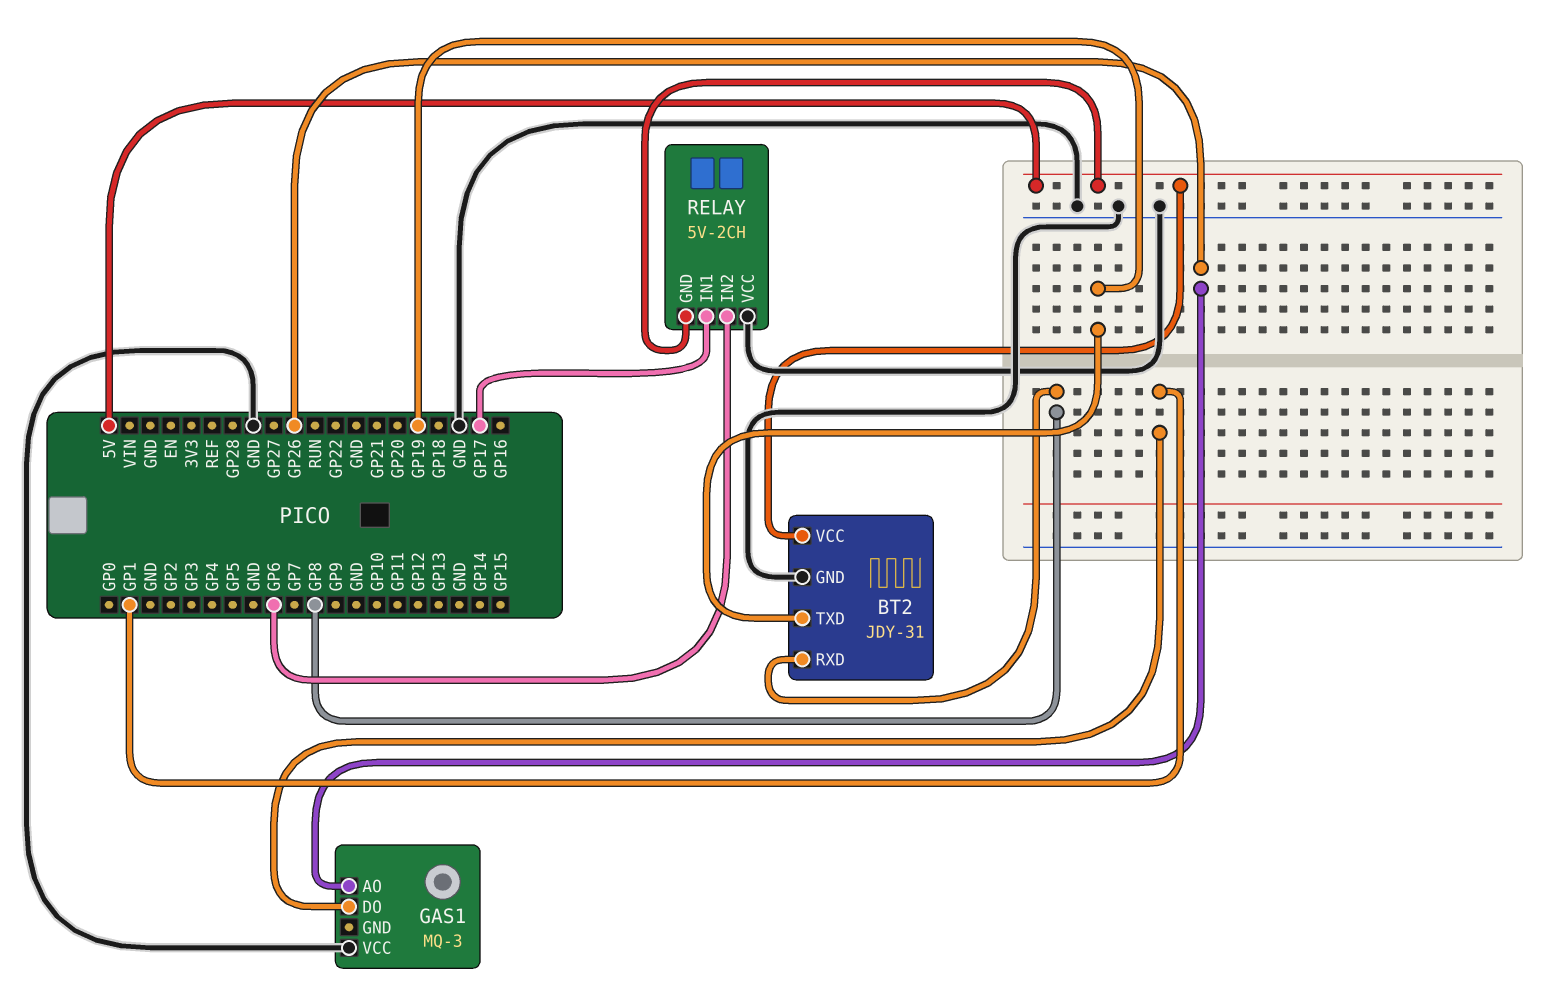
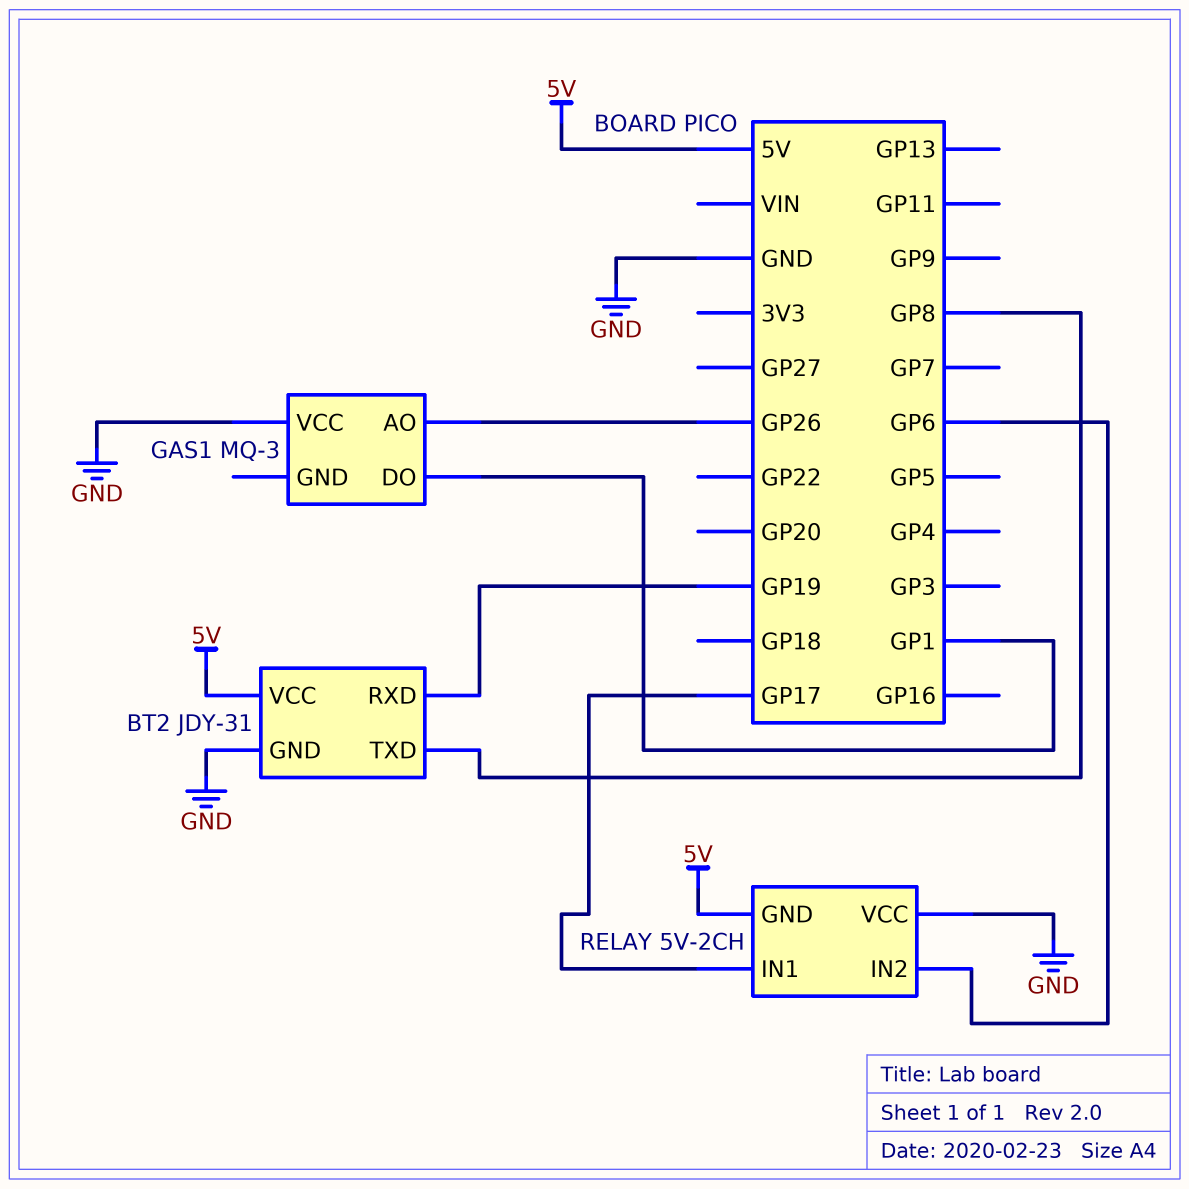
BT2 pin RXD: GP8 -> GP19
BT2 pin TXD: GP19 -> GP8

